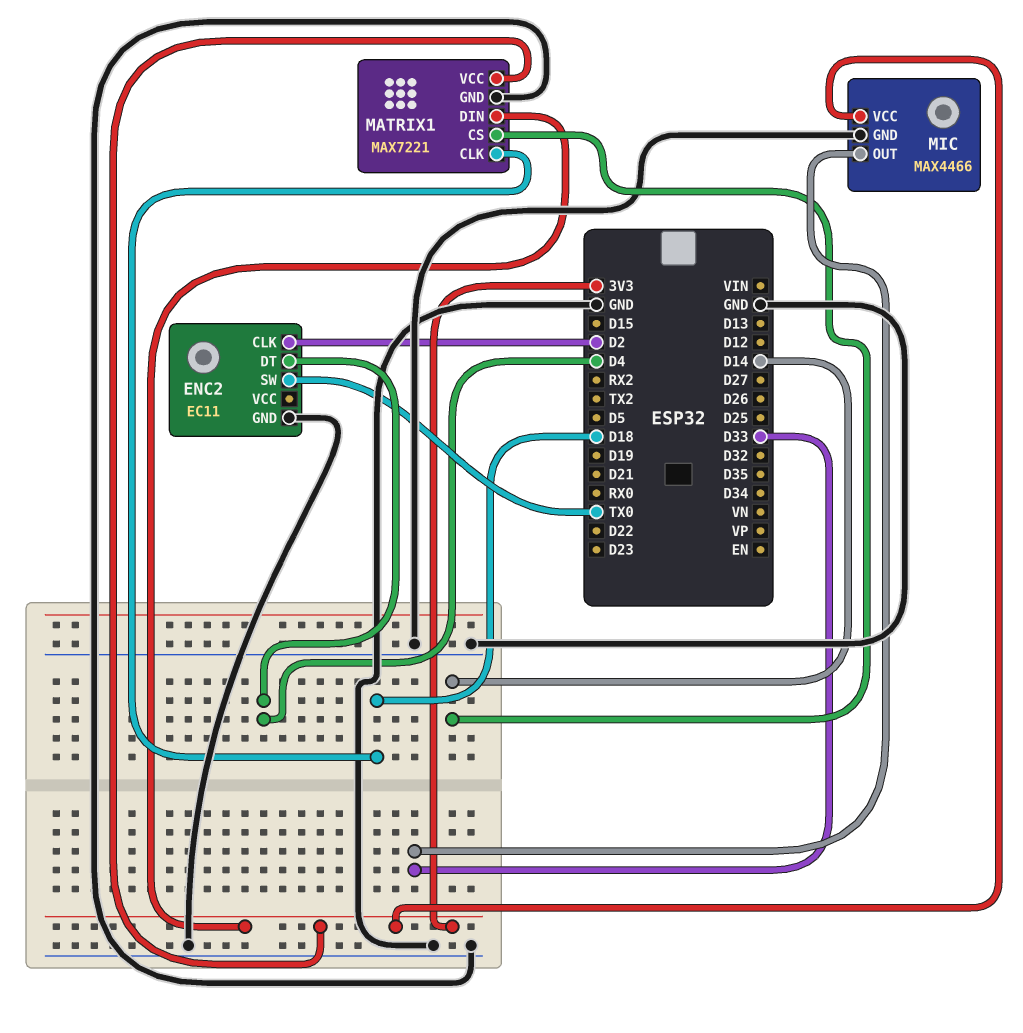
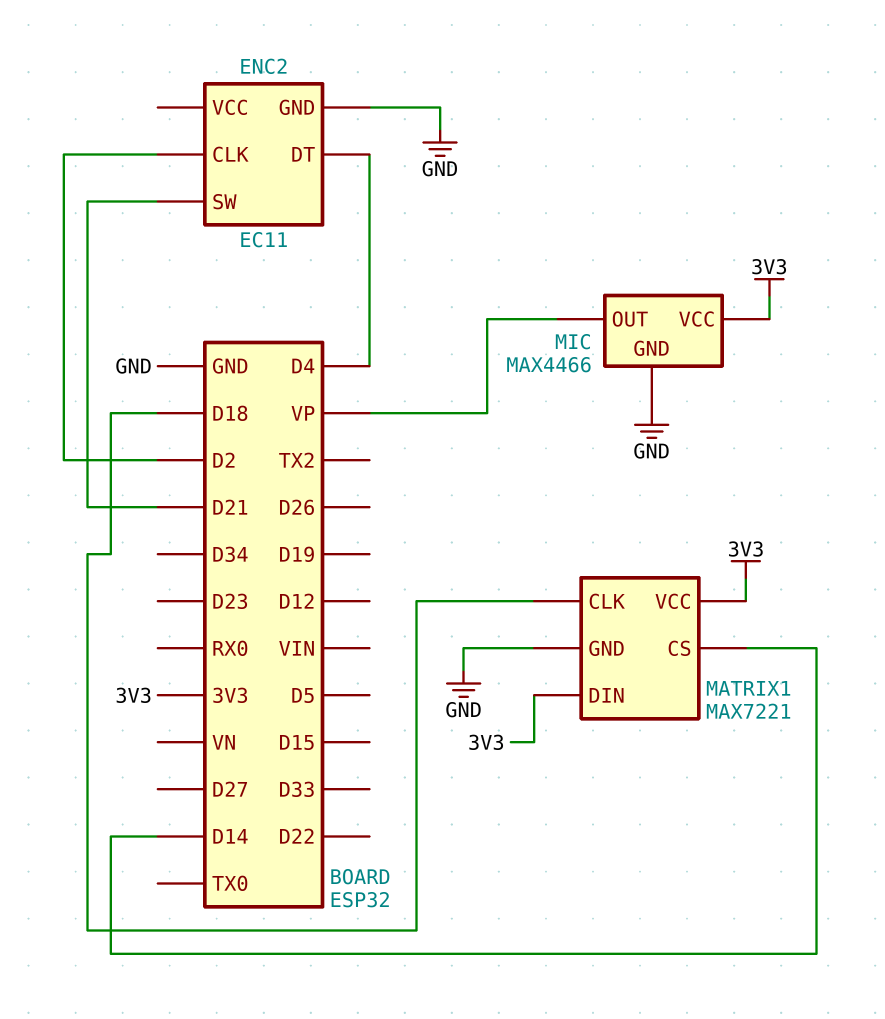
ENC2 pin SW: TX0 -> D21
MIC pin OUT: D33 -> VP

